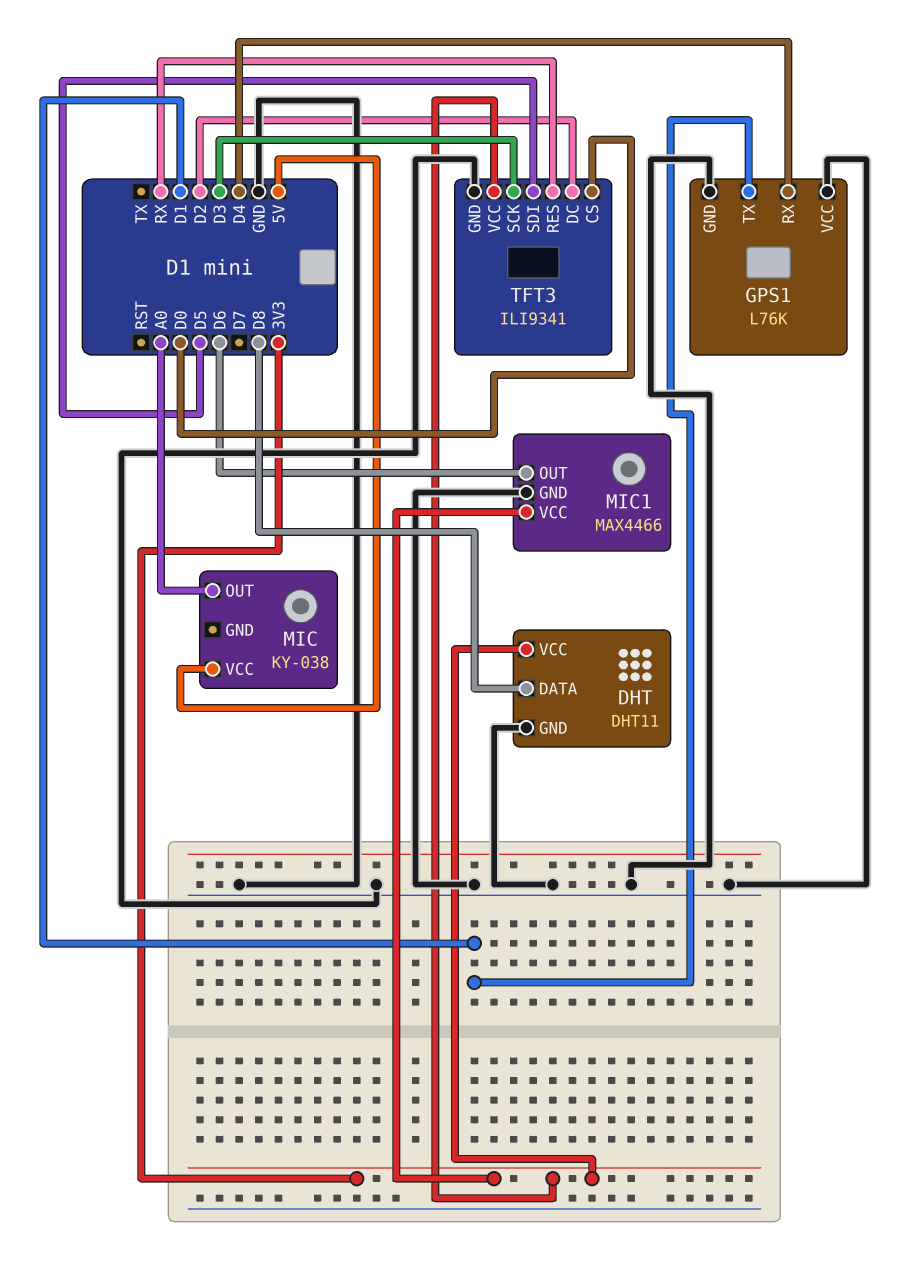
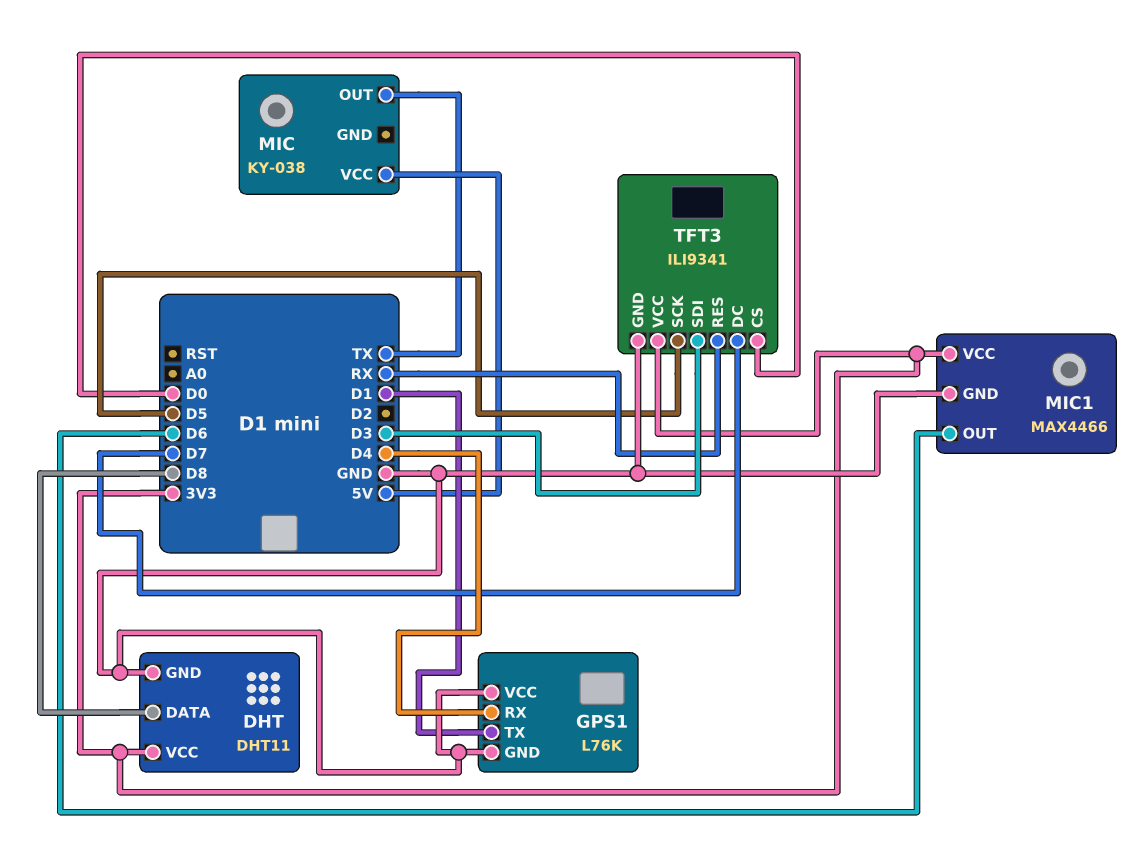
MIC pin OUT: A0 -> TX
TFT3 pin DC: D2 -> D7
TFT3 pin SCK: D3 -> D5
TFT3 pin SDI: D5 -> D3

